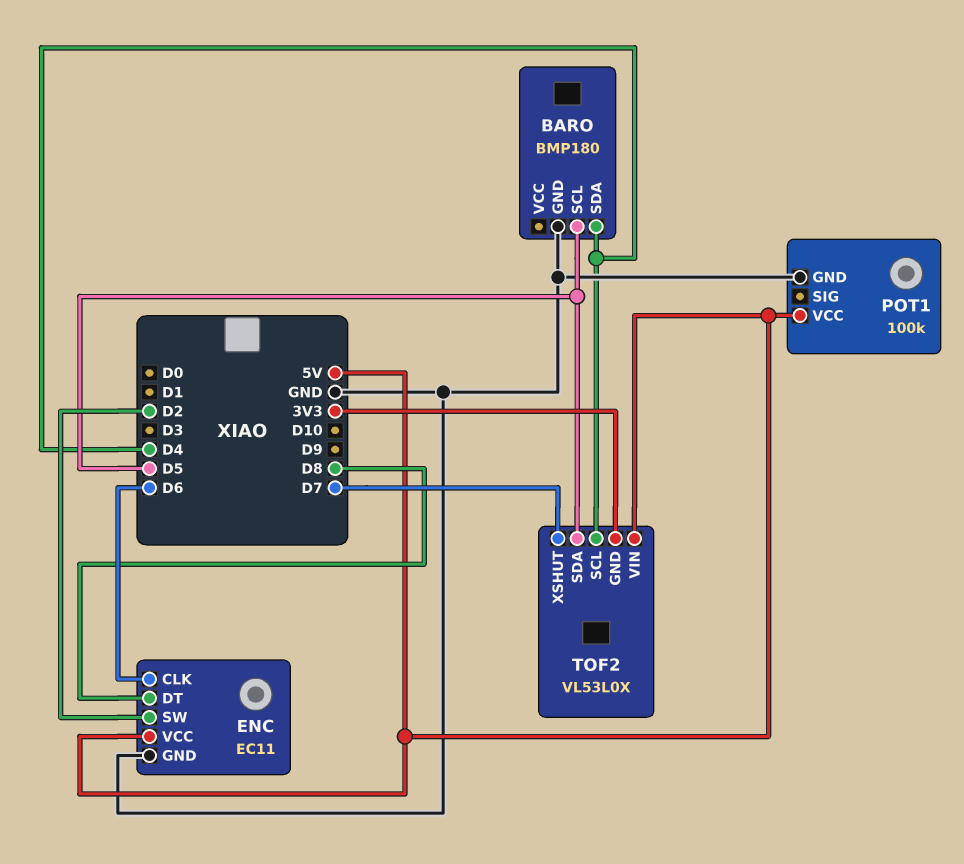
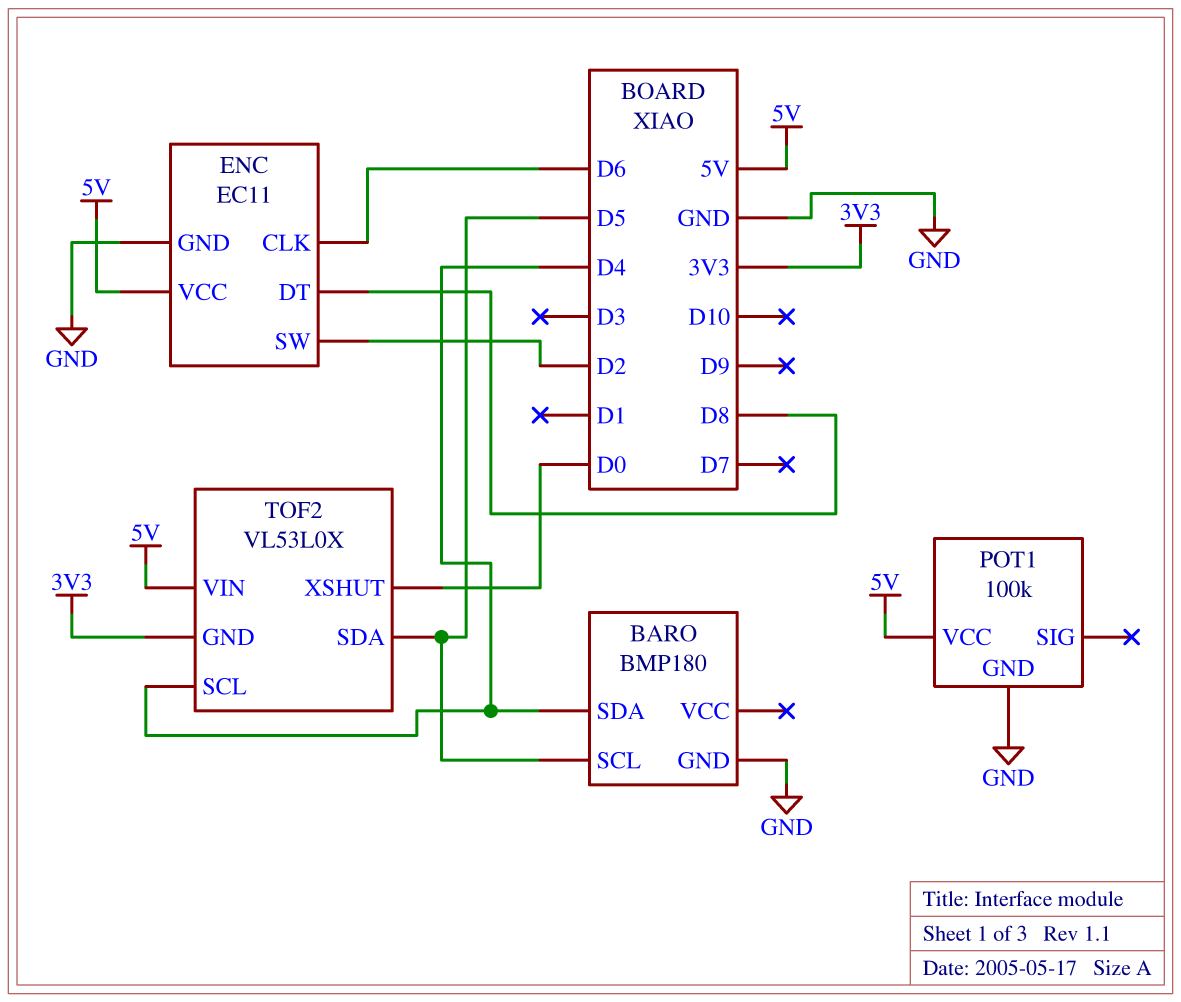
TOF2 pin XSHUT: D7 -> D0

